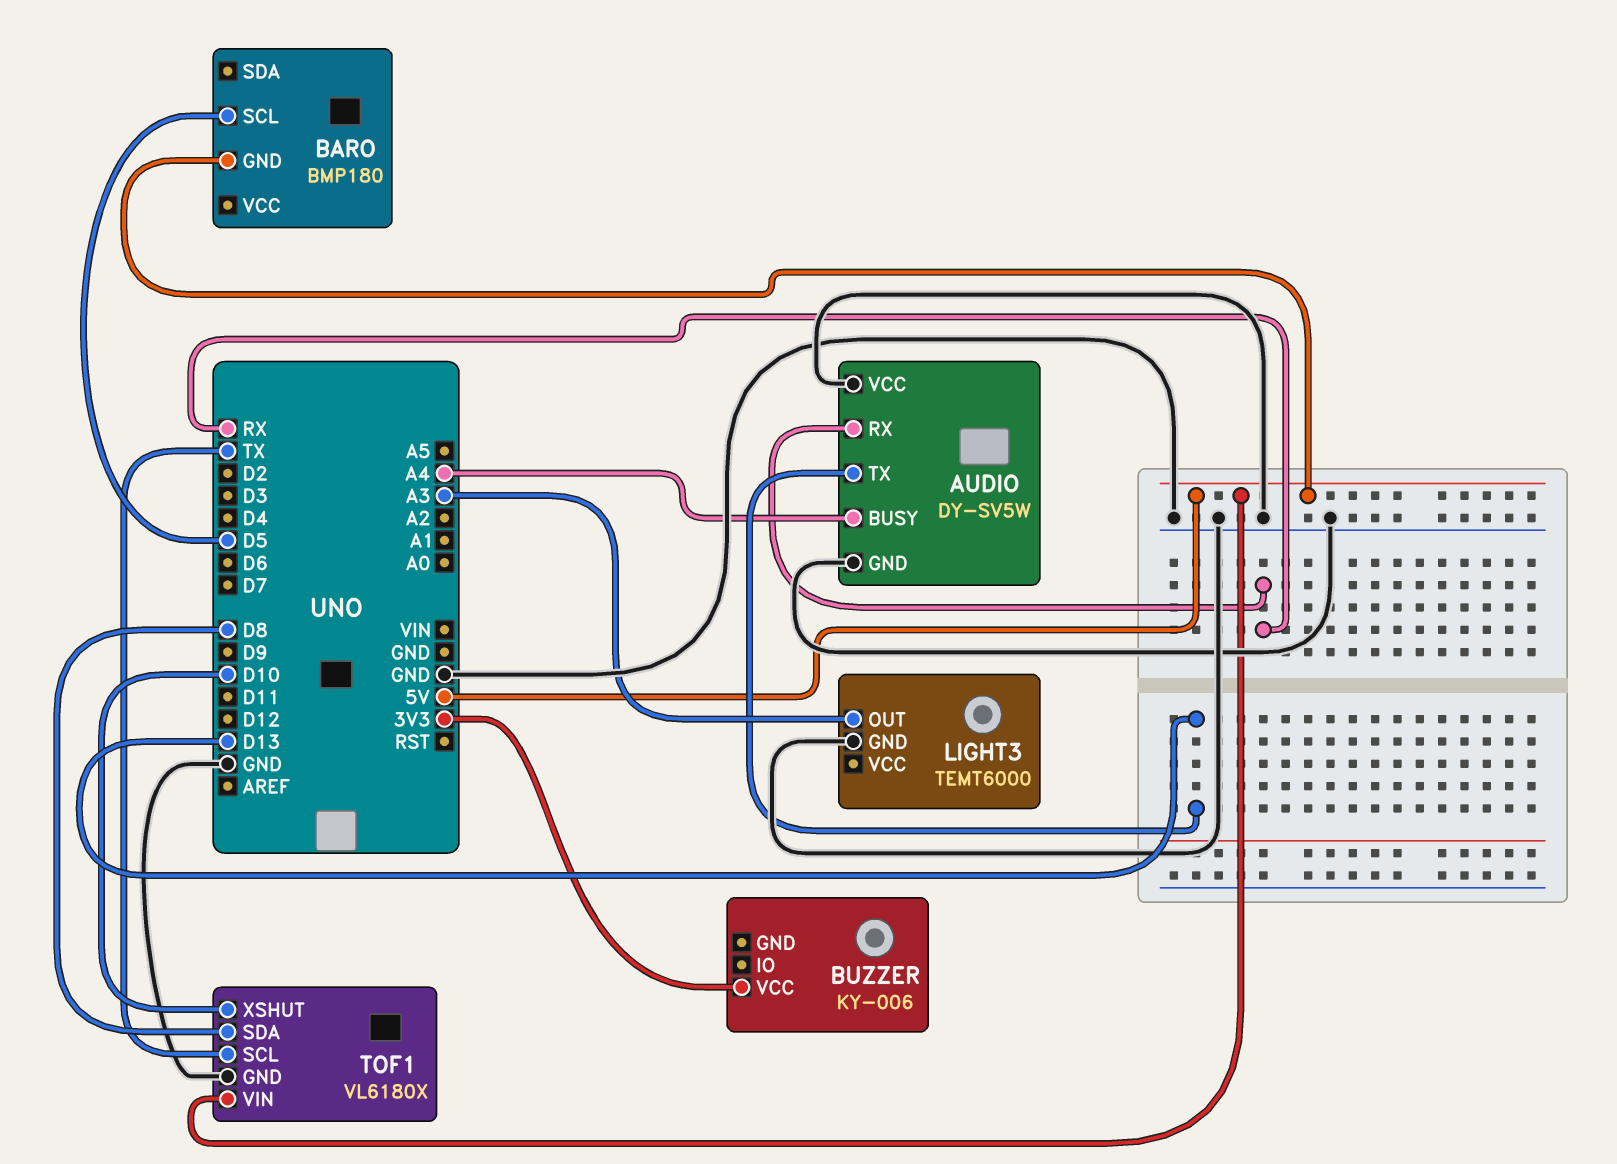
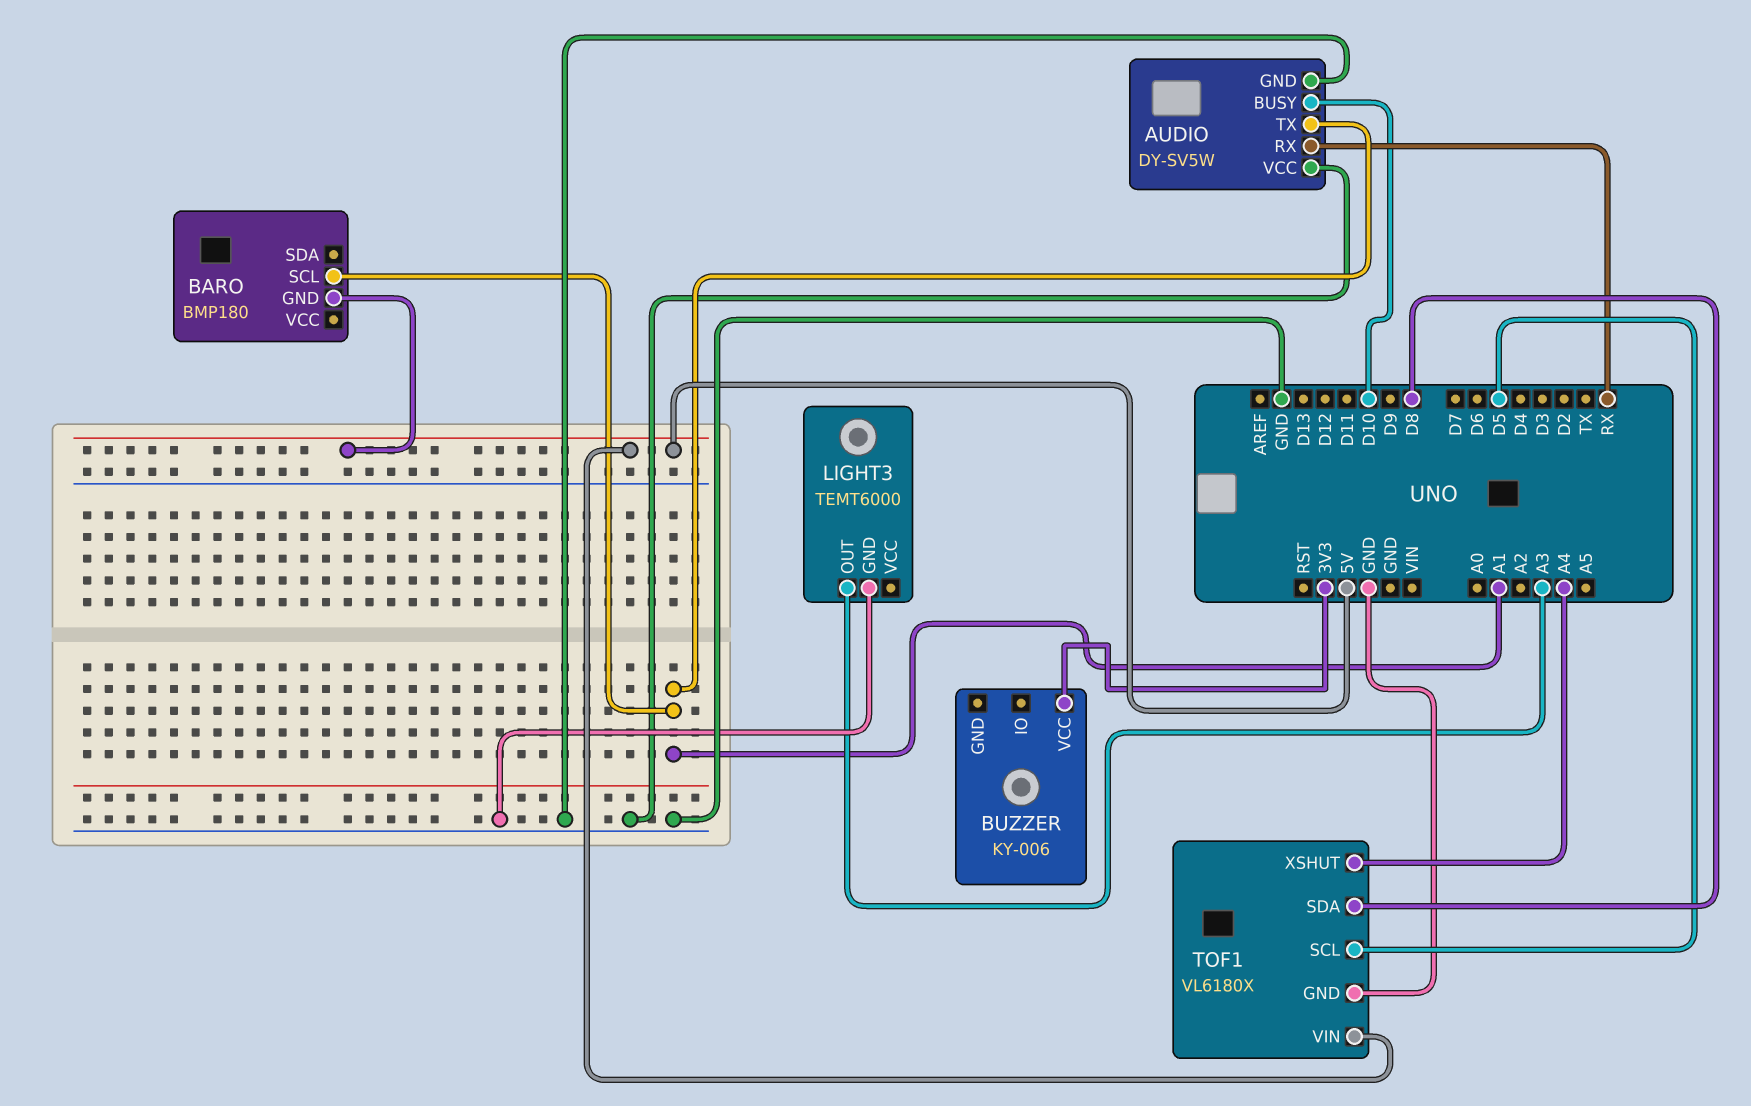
AUDIO pin BUSY: A4 -> D10
AUDIO pin TX: D13 -> A1
BARO pin SCL: D5 -> A1
TOF1 pin SCL: TX -> D5
TOF1 pin XSHUT: D10 -> A4

